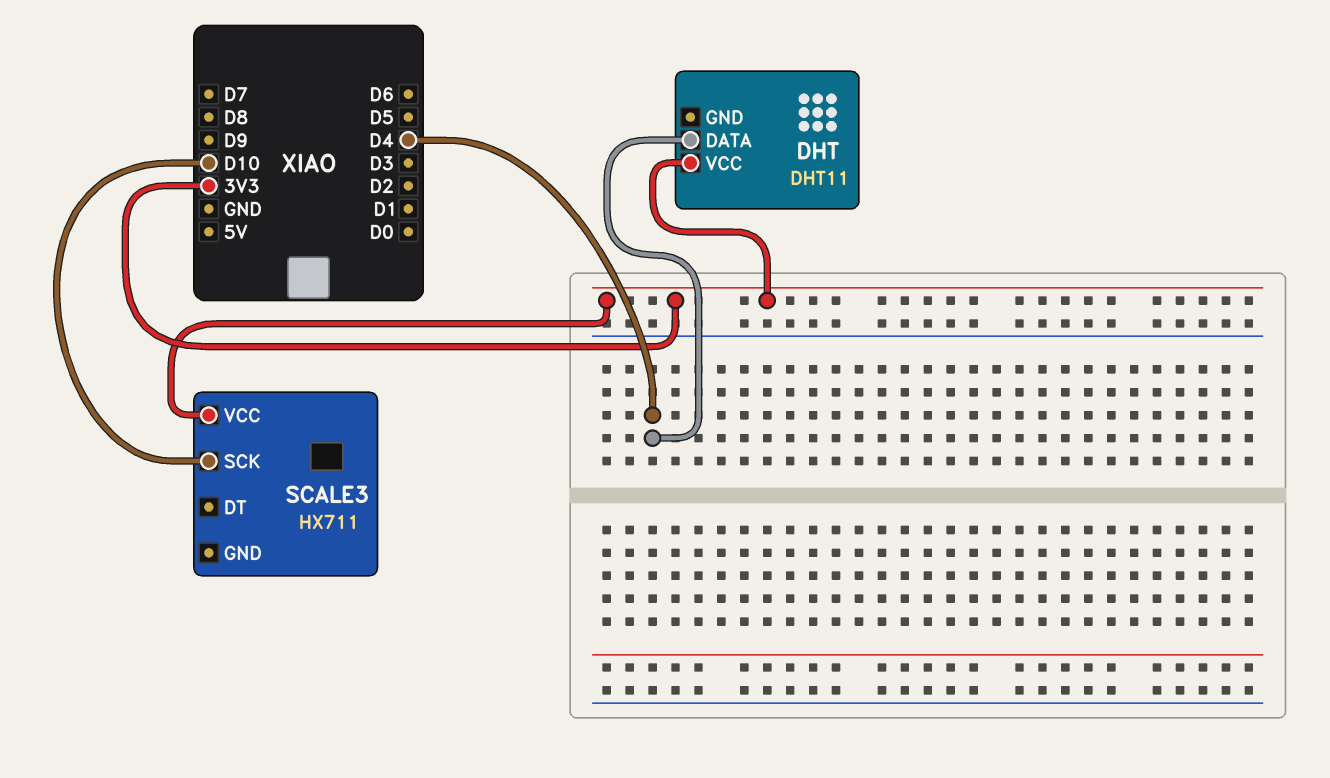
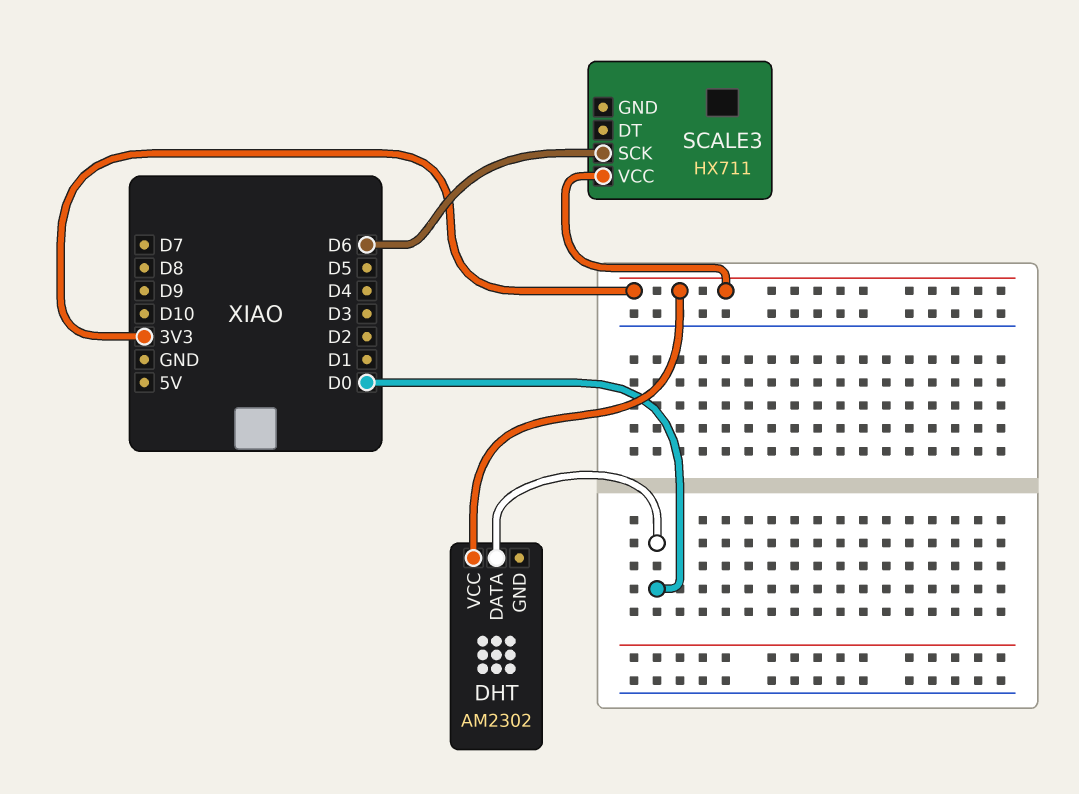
DHT: DHT11 -> AM2302
DHT pin DATA: D4 -> D0
SCALE3 pin SCK: D10 -> D6

